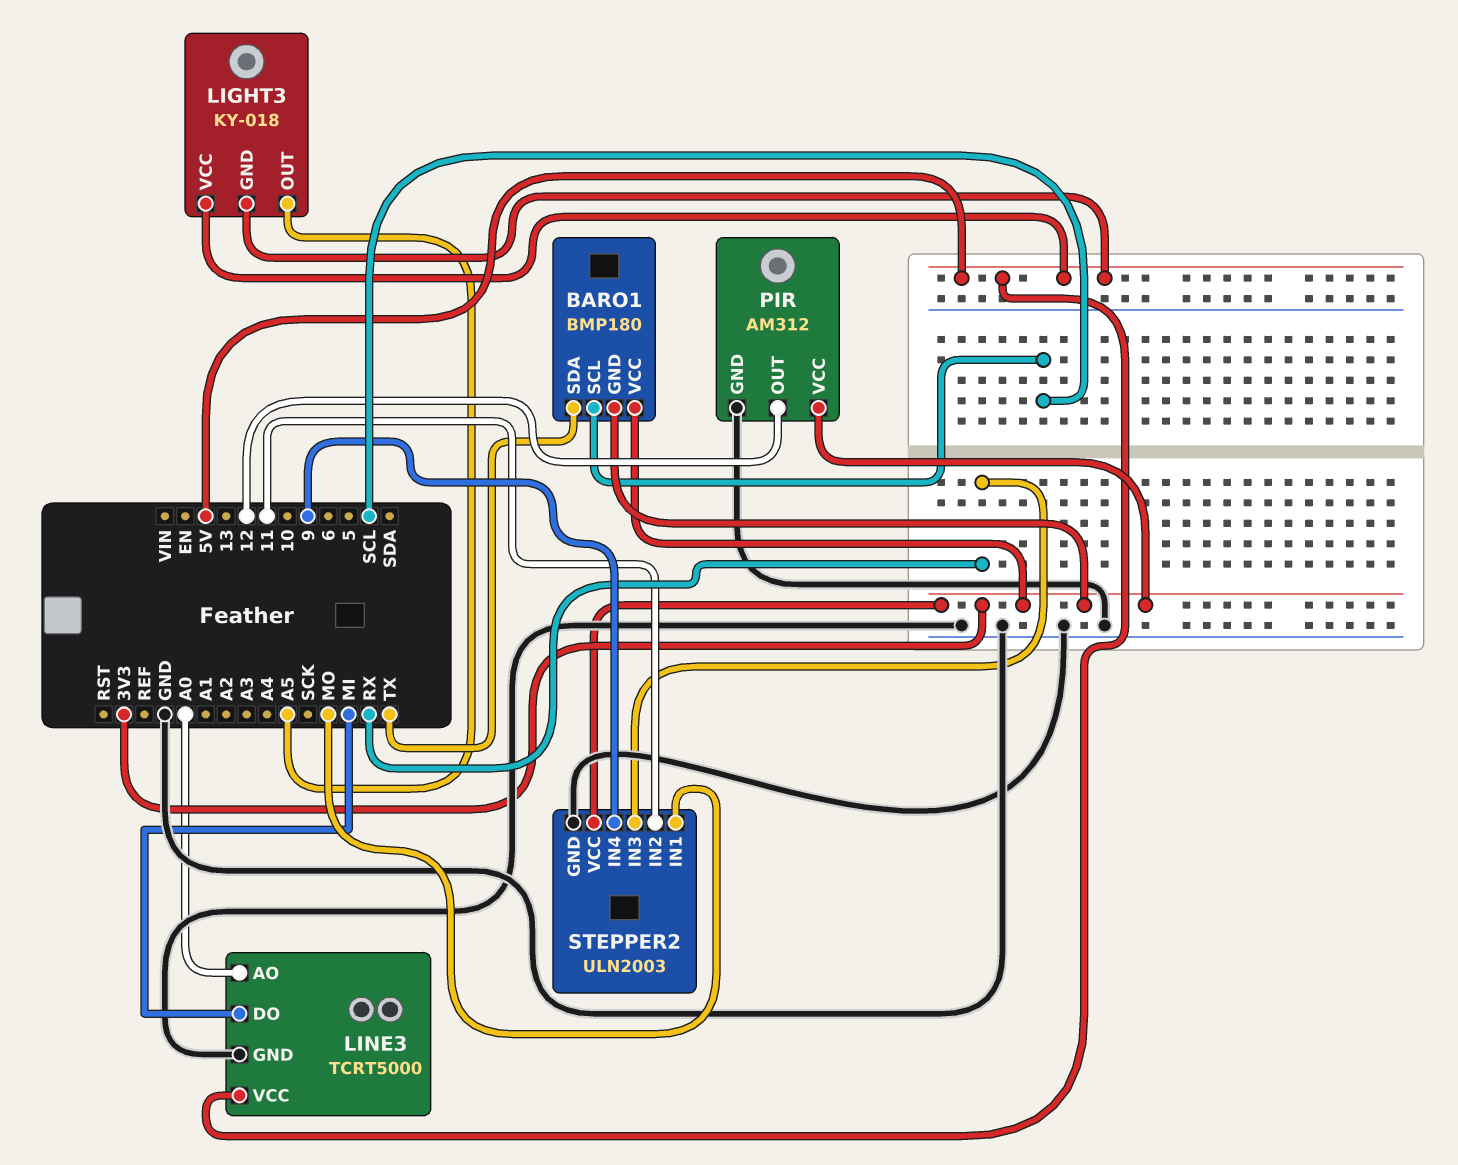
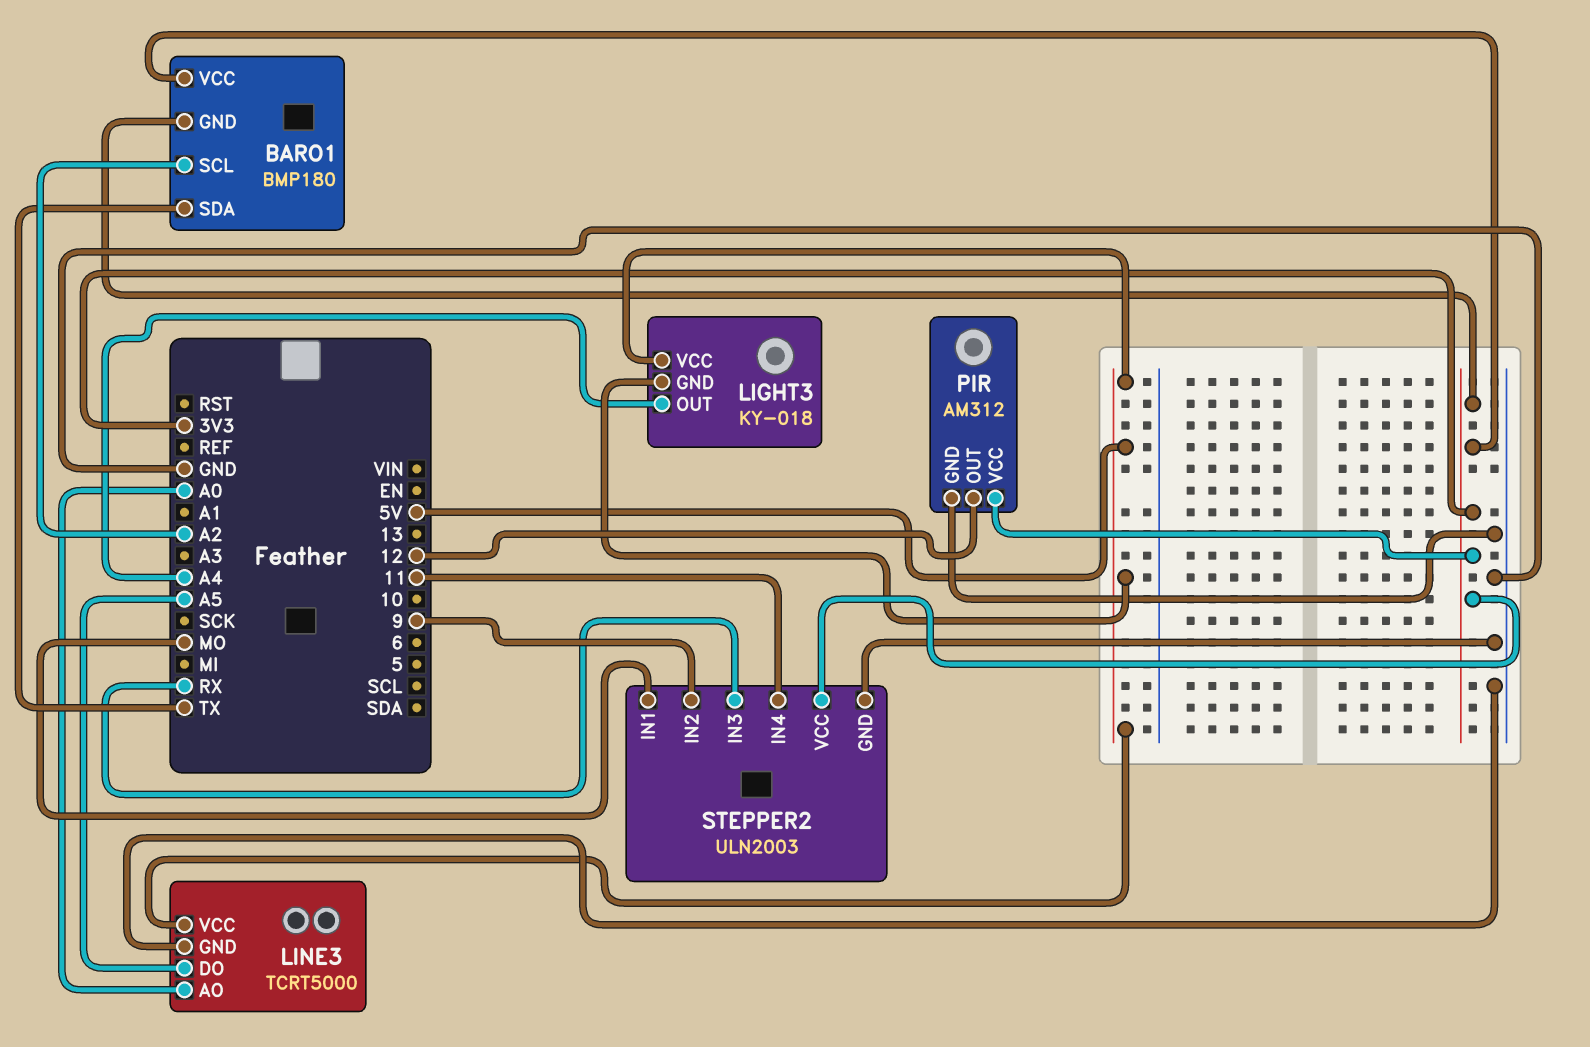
BARO1 pin SCL: SCL -> A2
LIGHT3 pin OUT: A5 -> A4
LINE3 pin DO: MI -> A5
STEPPER2 pin IN2: 11 -> 9
STEPPER2 pin IN4: 9 -> 11

